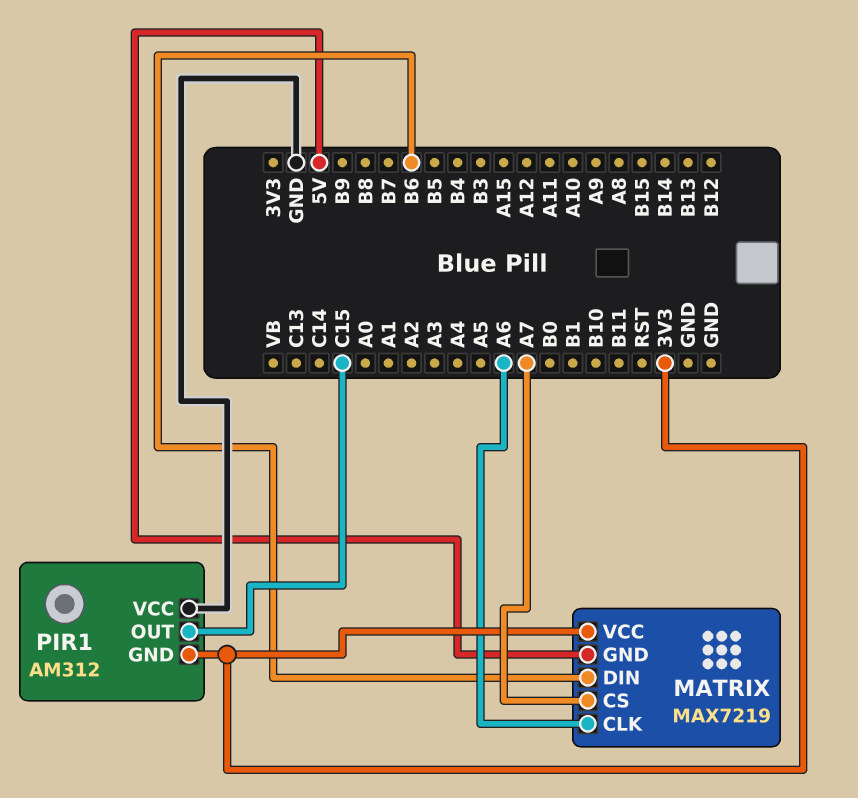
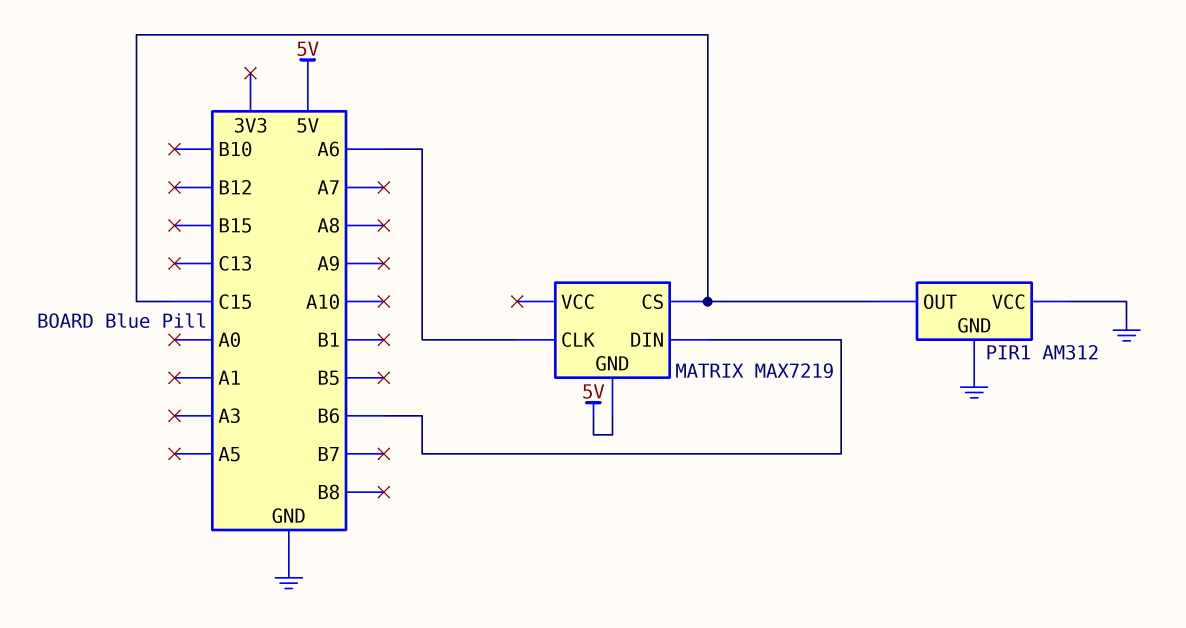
MATRIX pin CS: A7 -> C15
MATRIX pin VCC: 3V3 -> none
PIR1 pin GND: 3V3 -> GND

